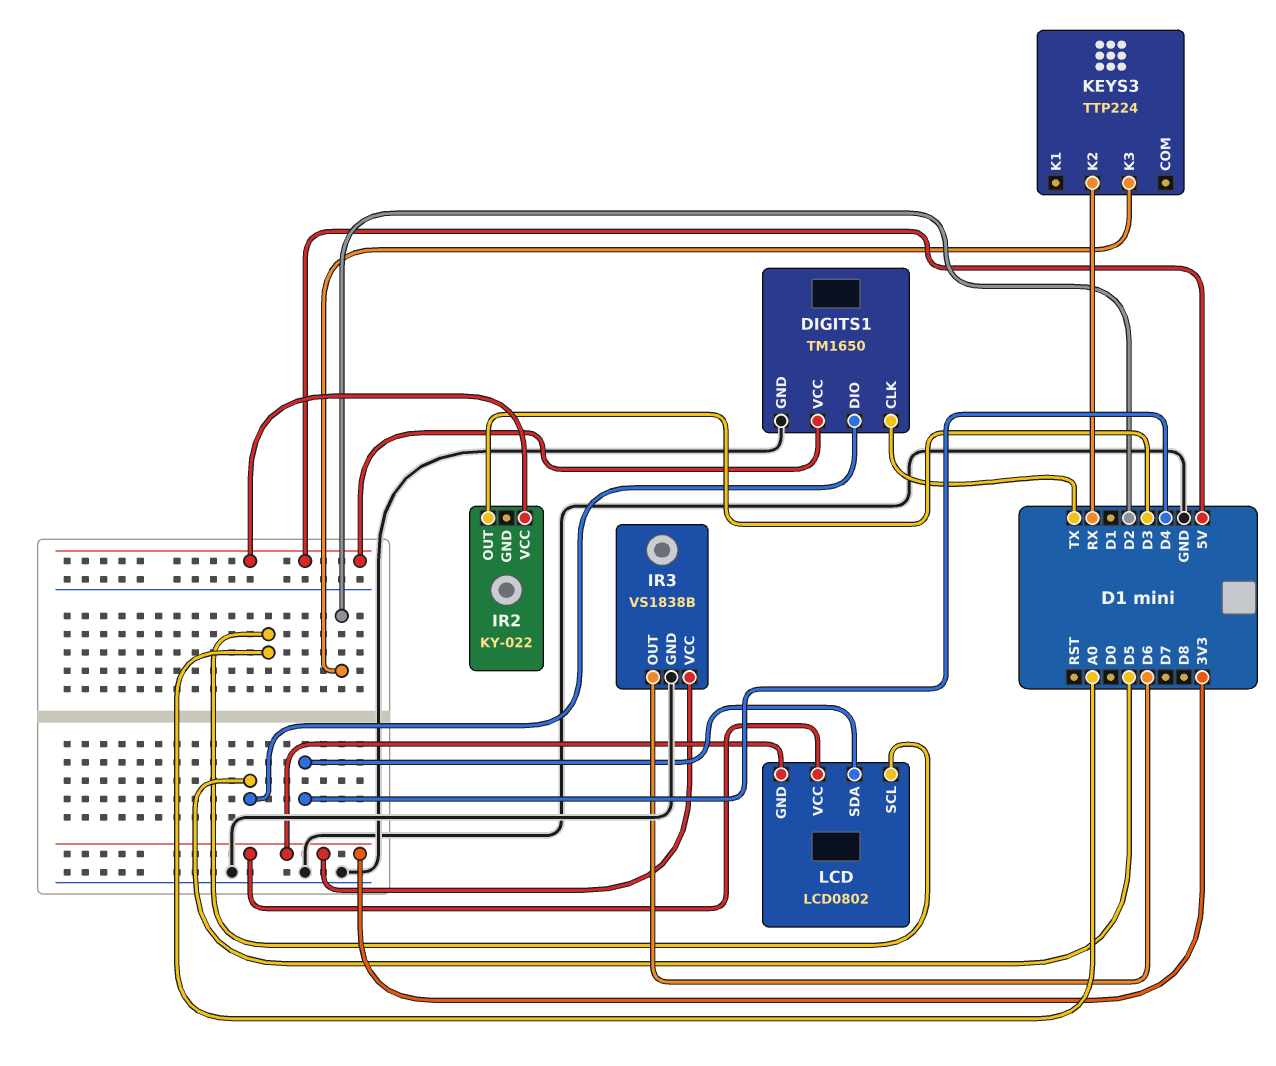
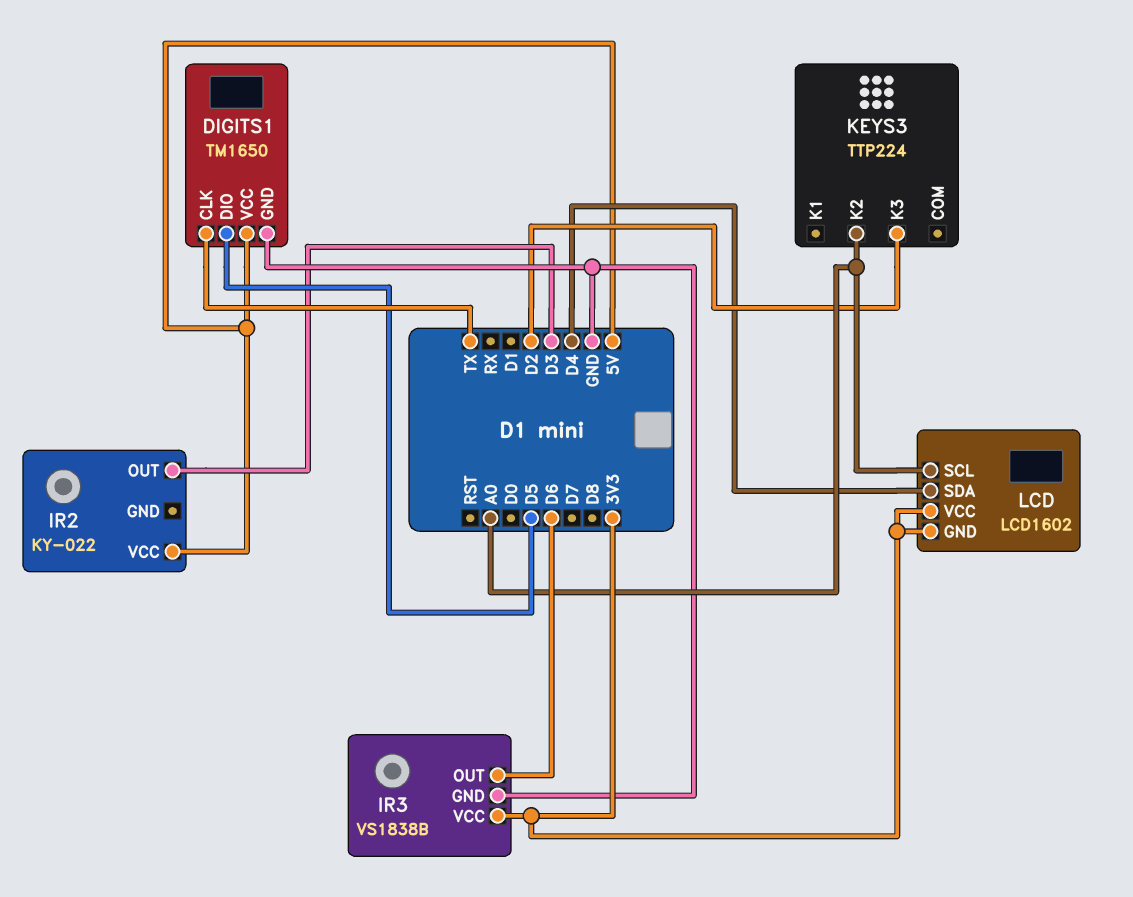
KEYS3 pin K2: RX -> A0
LCD: LCD0802 -> LCD1602

